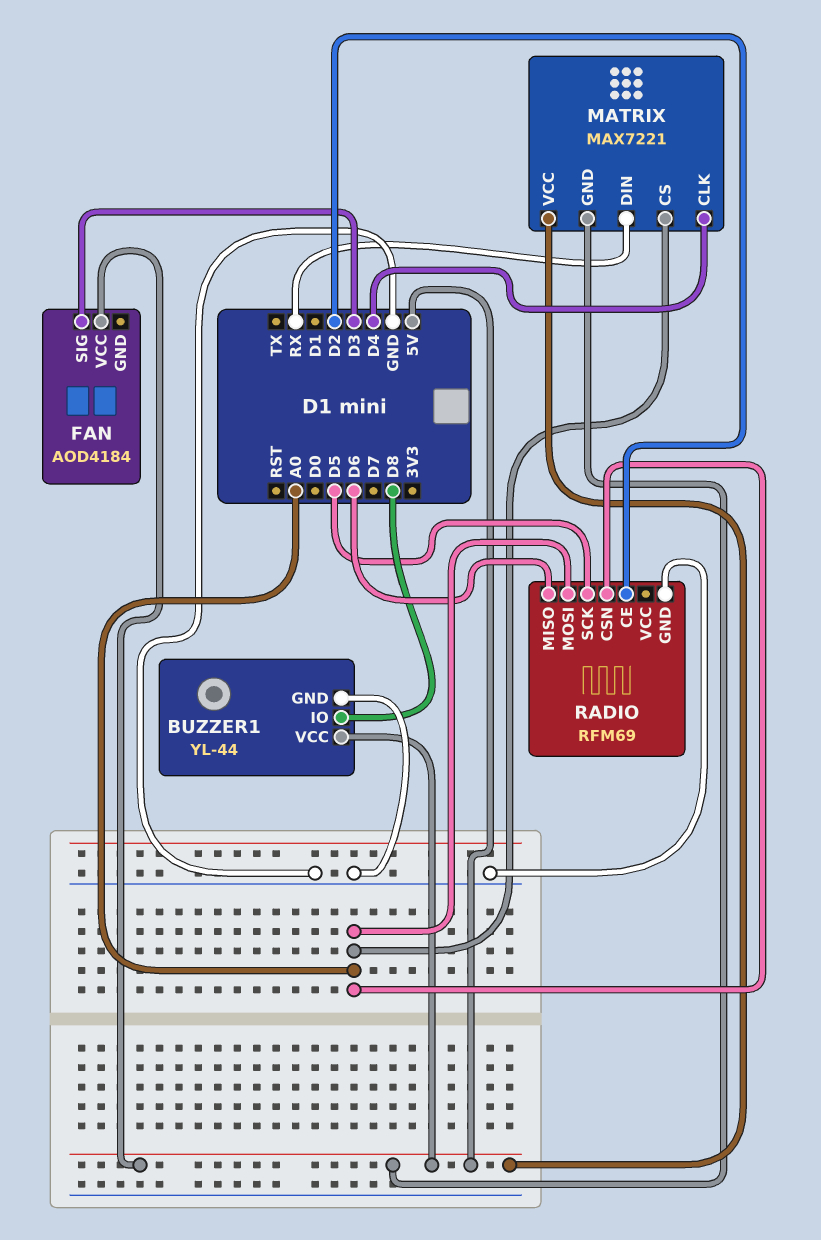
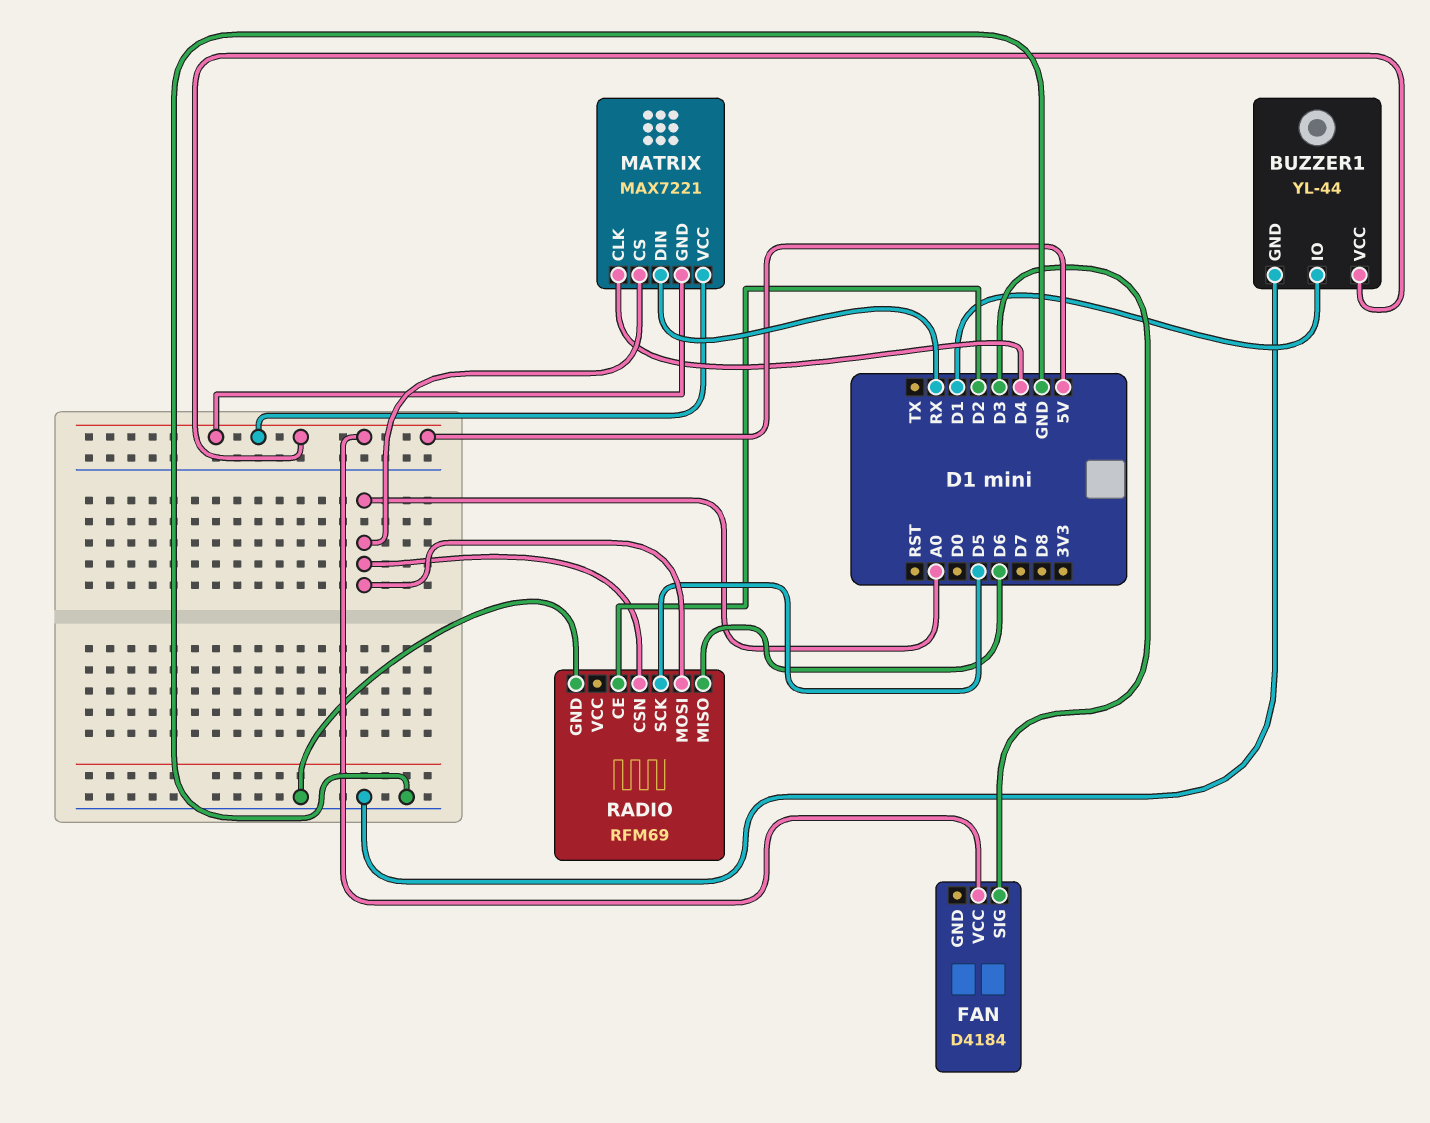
BUZZER1 pin IO: D8 -> D1
FAN: AOD4184 -> D4184

